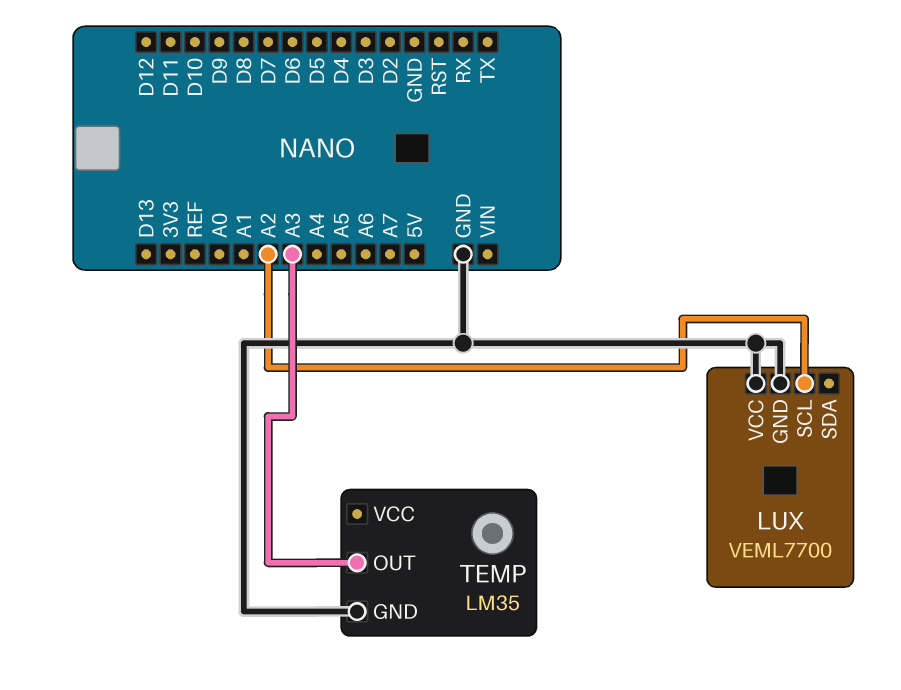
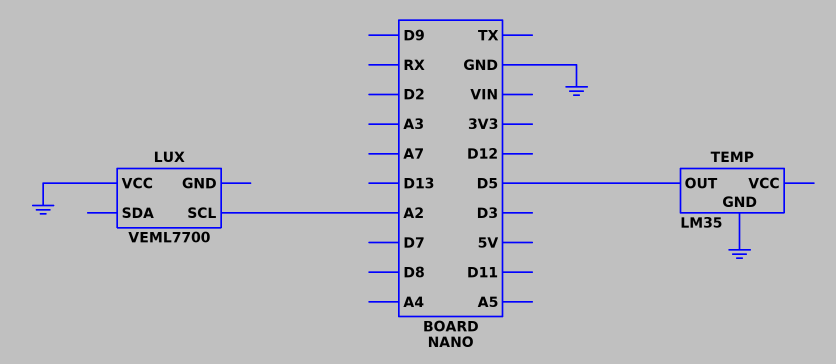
LUX pin GND: GND -> none
TEMP pin OUT: A3 -> D5

